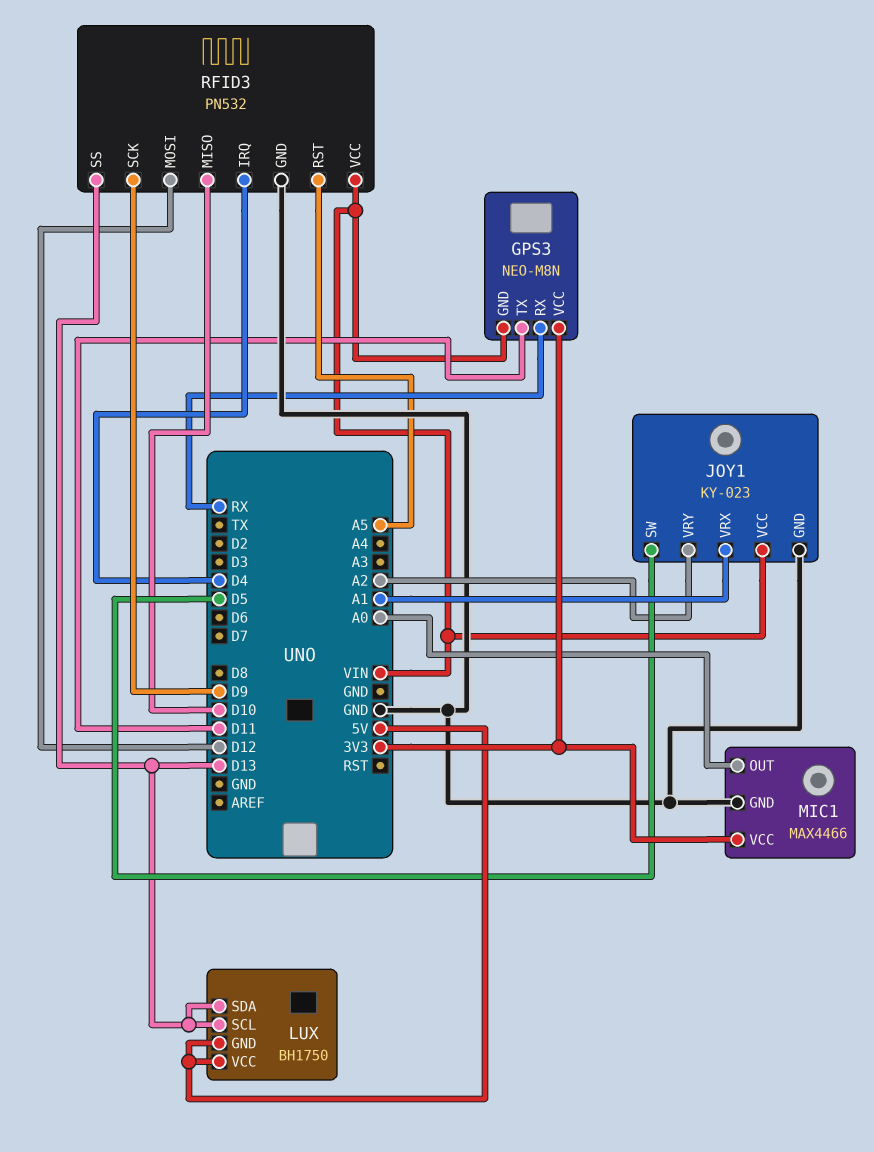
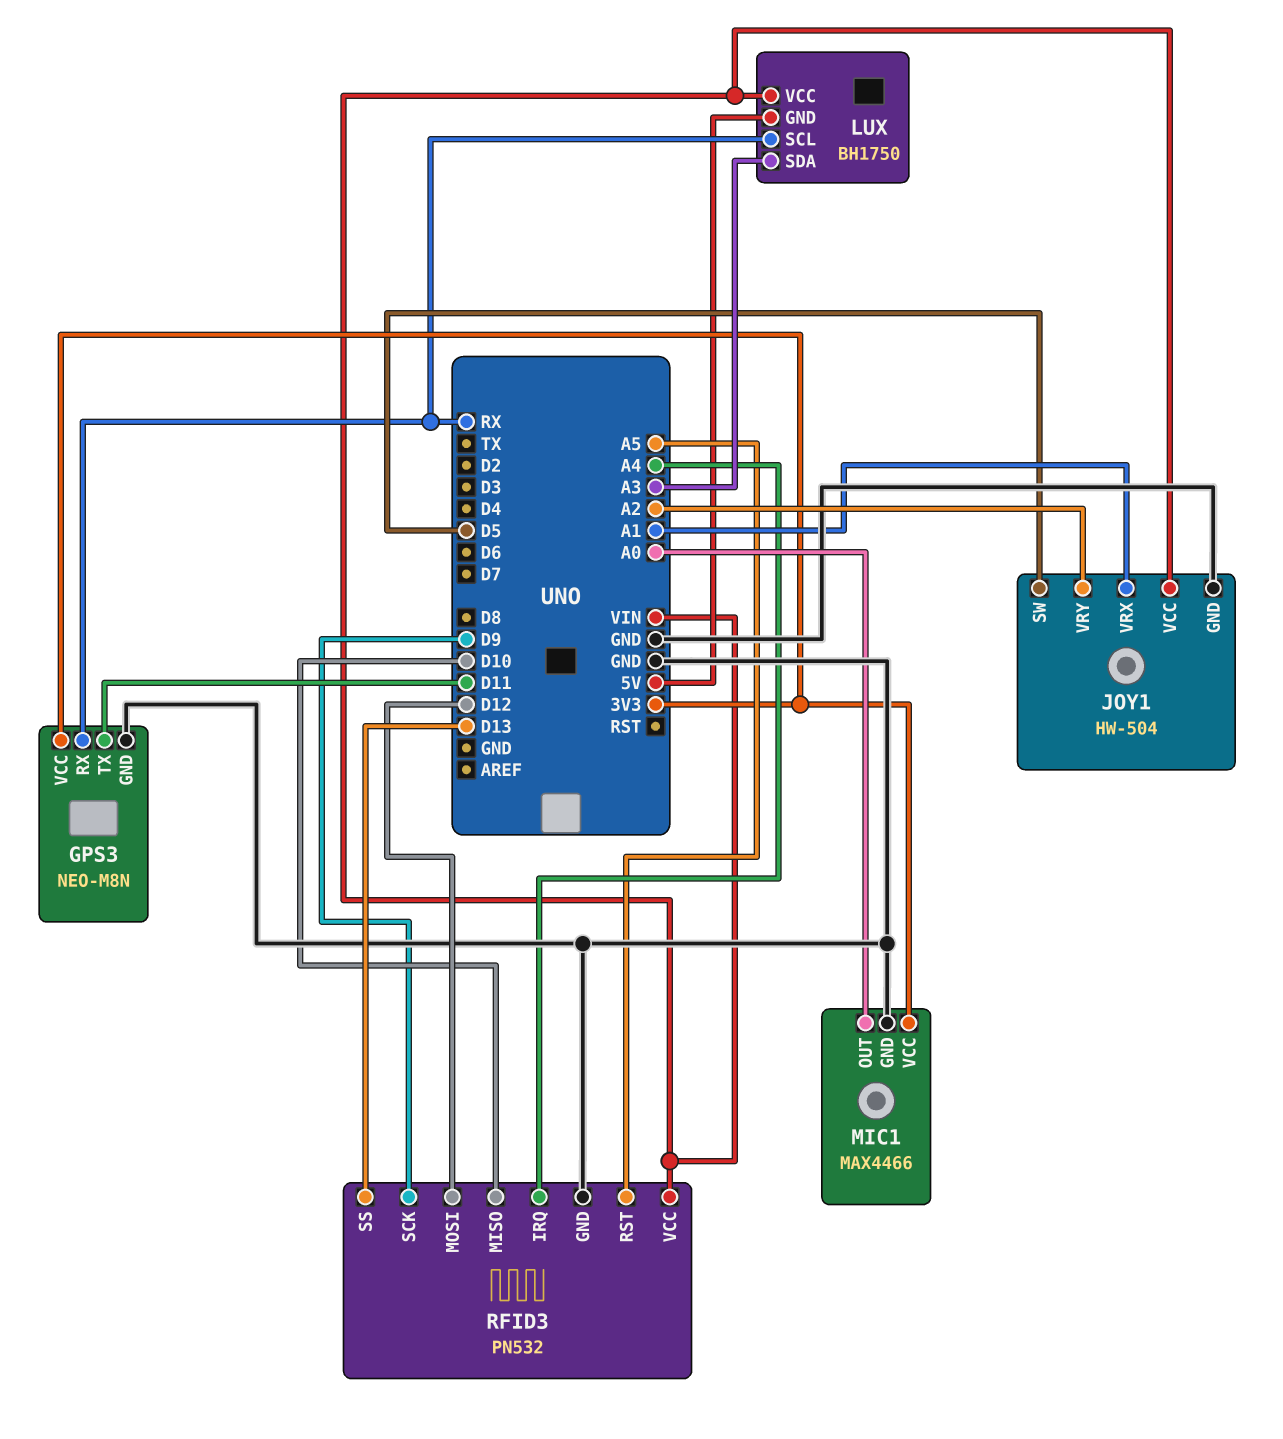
GPS3 pin GND: VIN -> GND
JOY1: KY-023 -> HW-504
LUX pin SCL: D13 -> RX
LUX pin SDA: D13 -> A3
LUX pin VCC: 5V -> VIN
RFID3 pin IRQ: D4 -> A4

